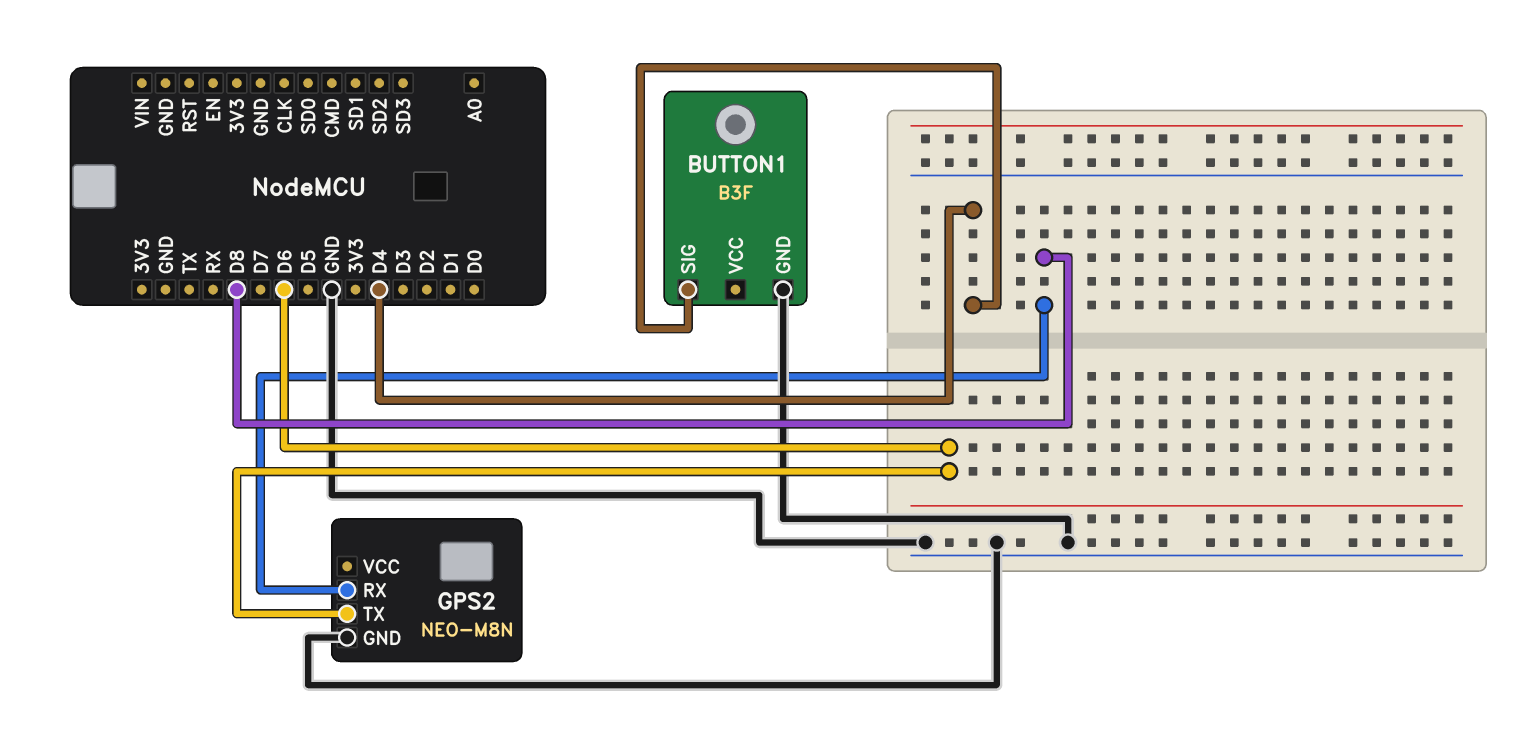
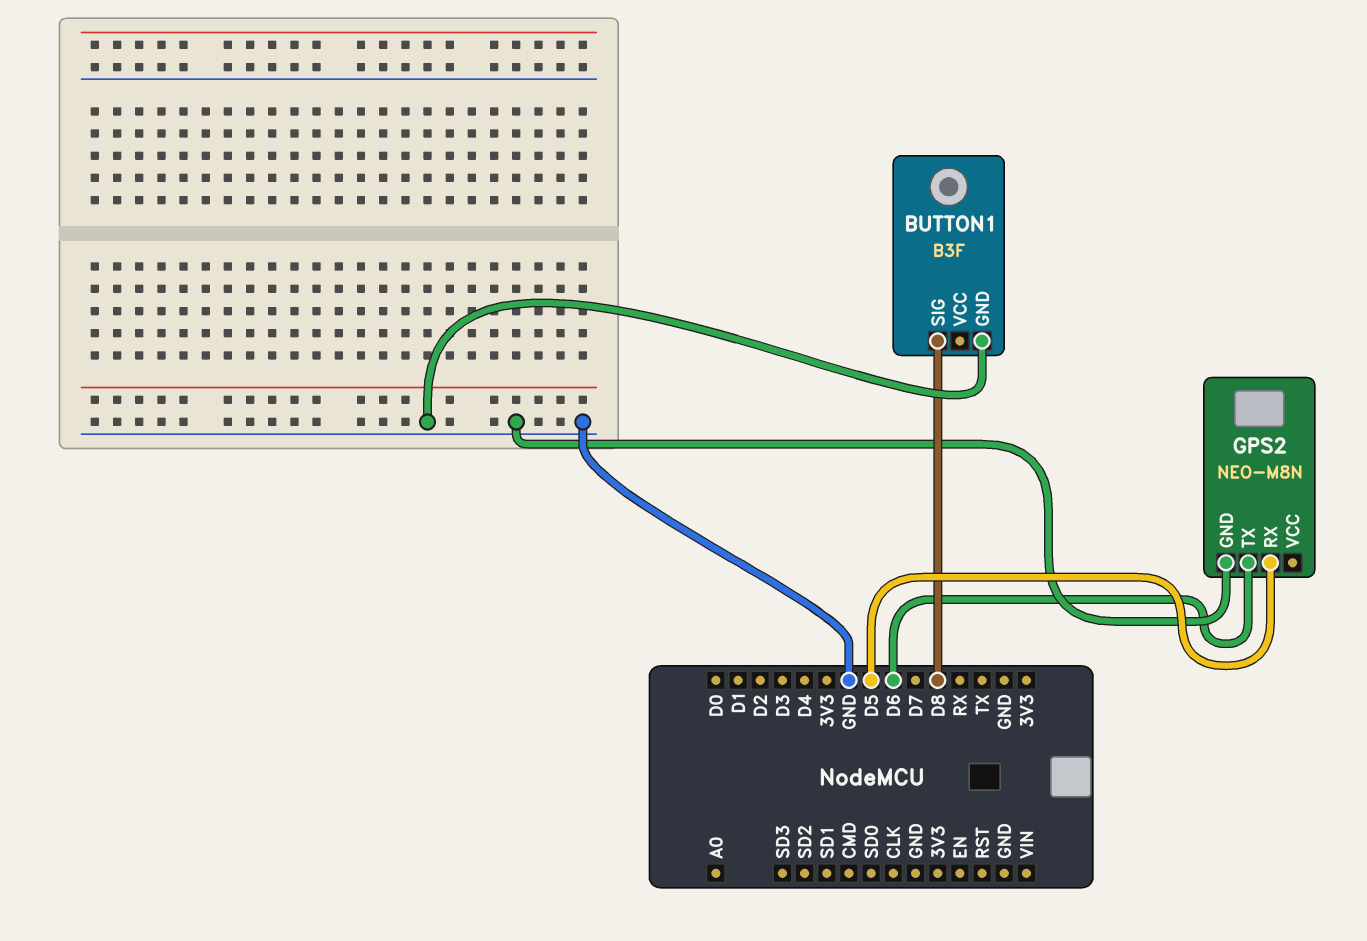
BUTTON1 pin SIG: D4 -> D8
GPS2 pin RX: D8 -> D5

